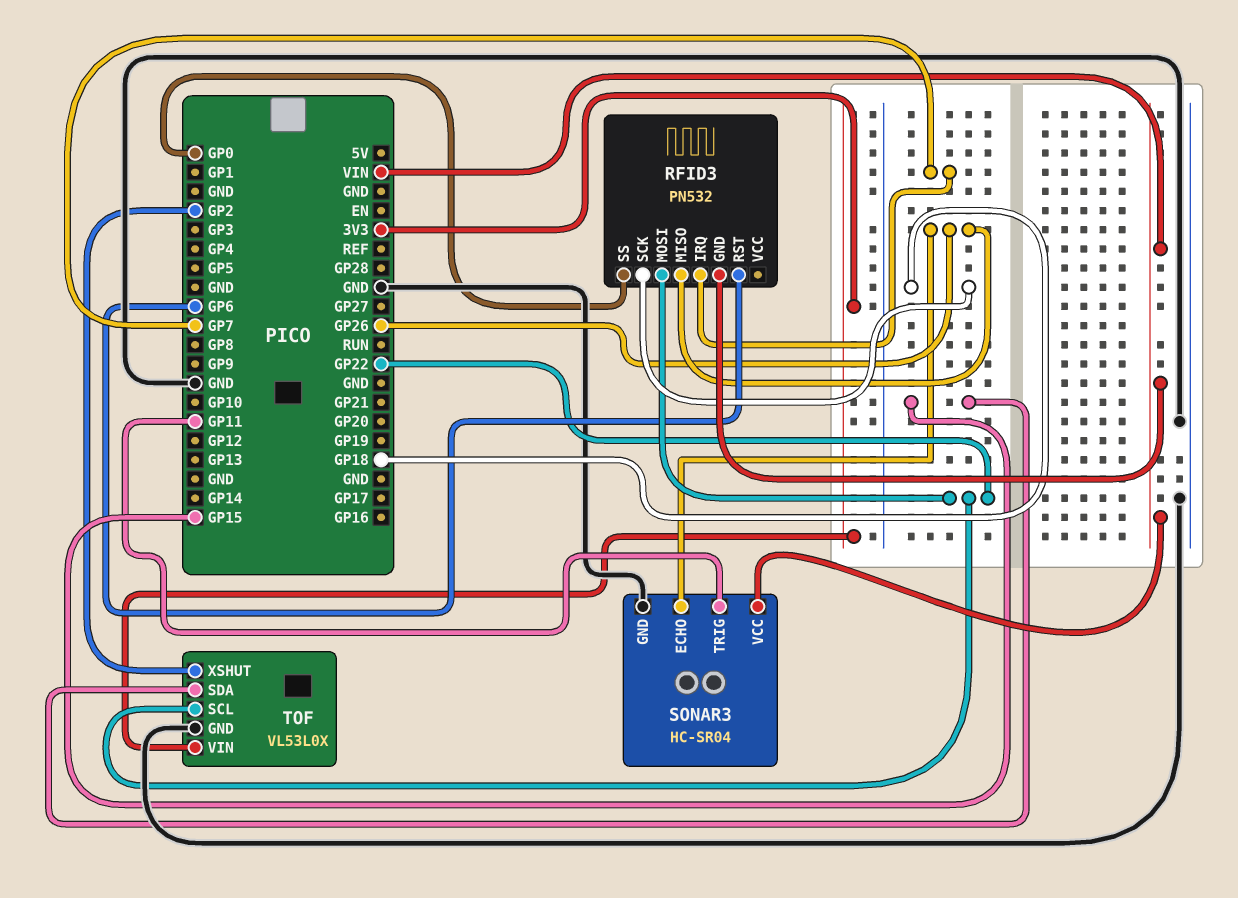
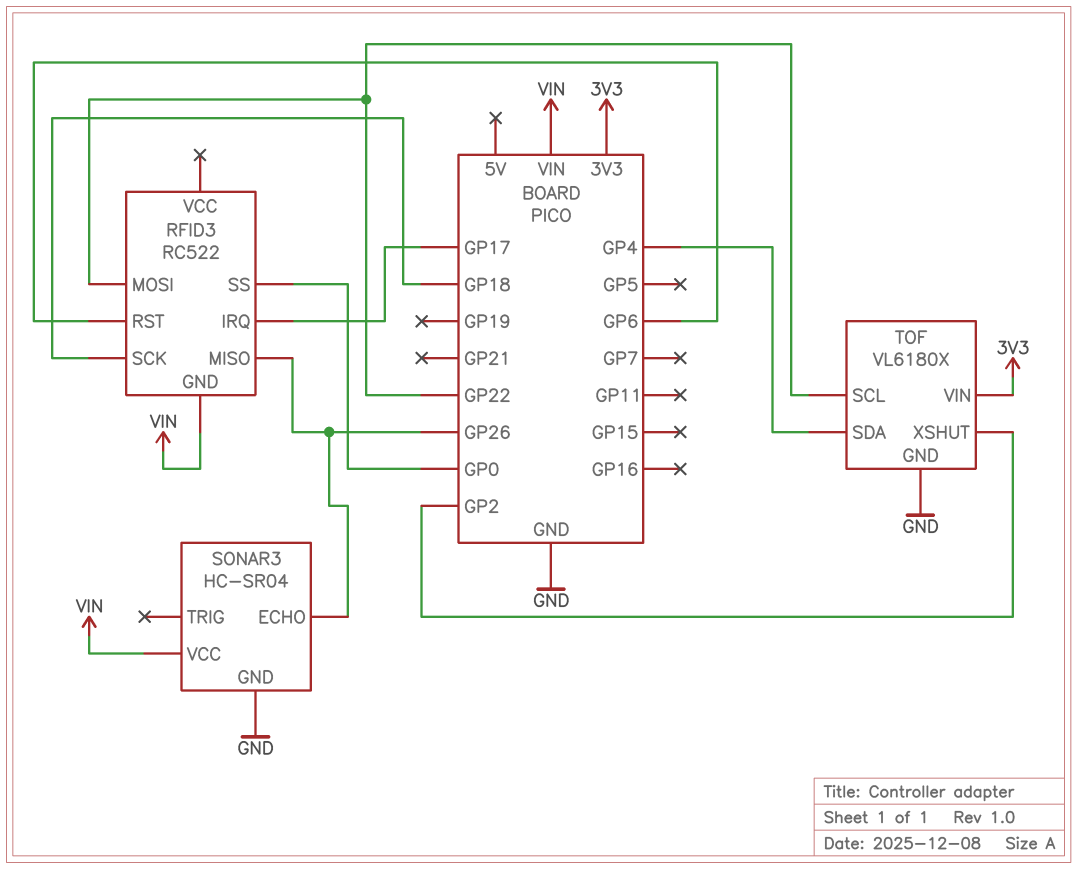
RFID3: PN532 -> RC522
RFID3 pin IRQ: GP7 -> GP17
SONAR3 pin TRIG: GP11 -> none
TOF: VL53L0X -> VL6180X
TOF pin SDA: GP15 -> GP4

